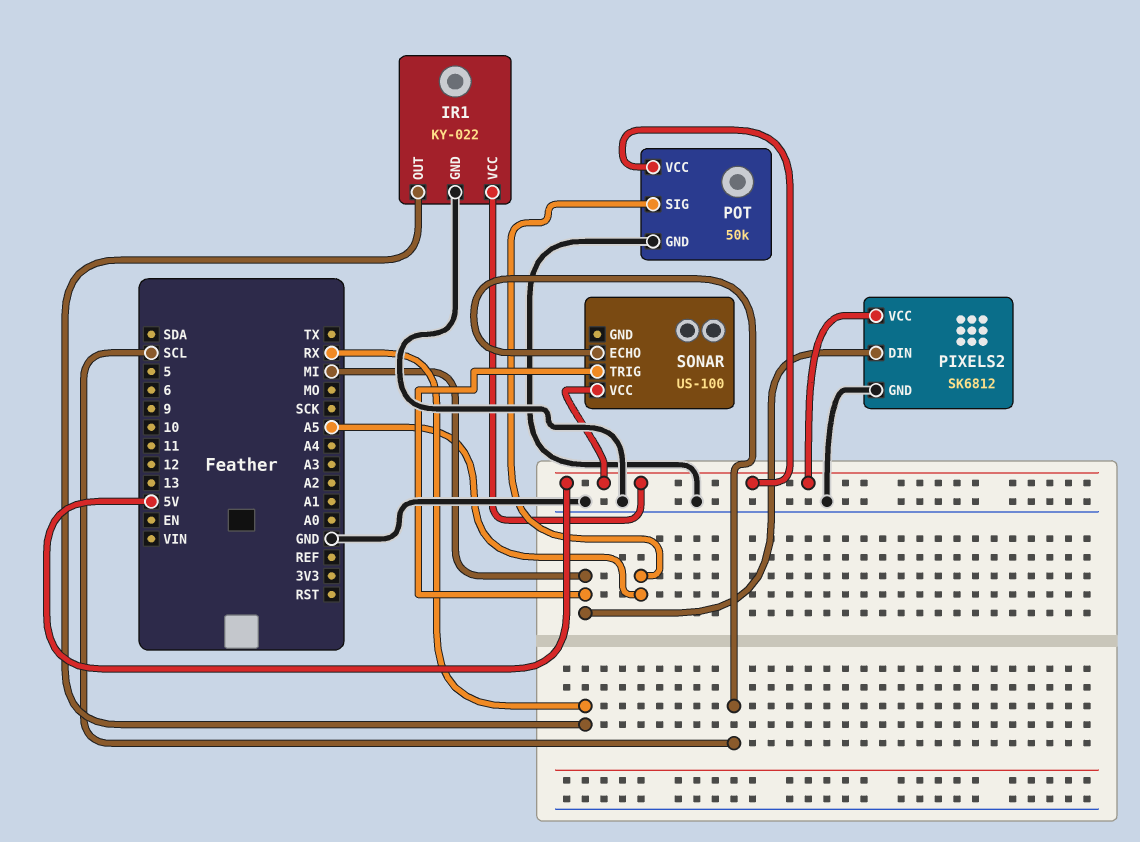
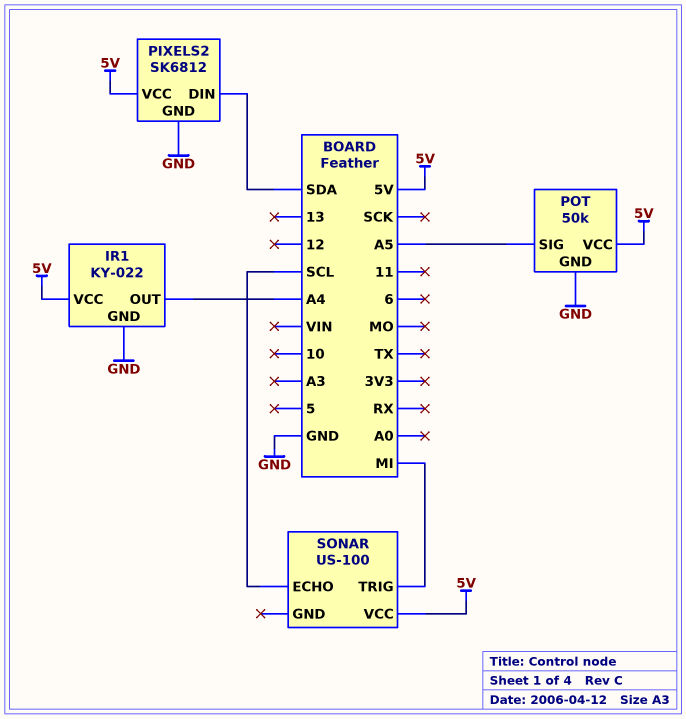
IR1 pin OUT: RX -> A4
PIXELS2 pin DIN: MI -> SDA

